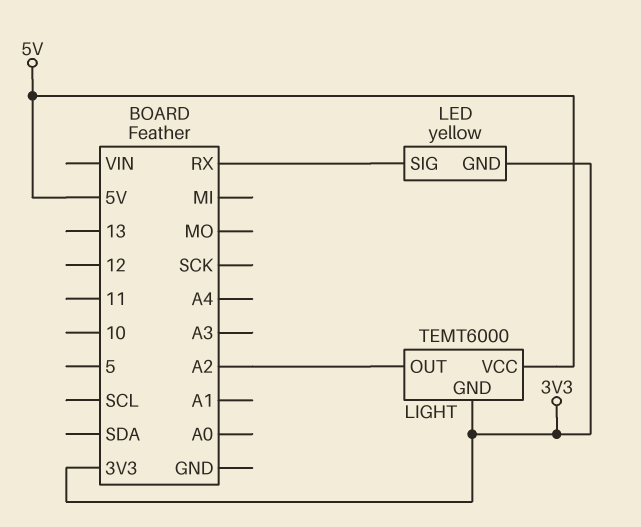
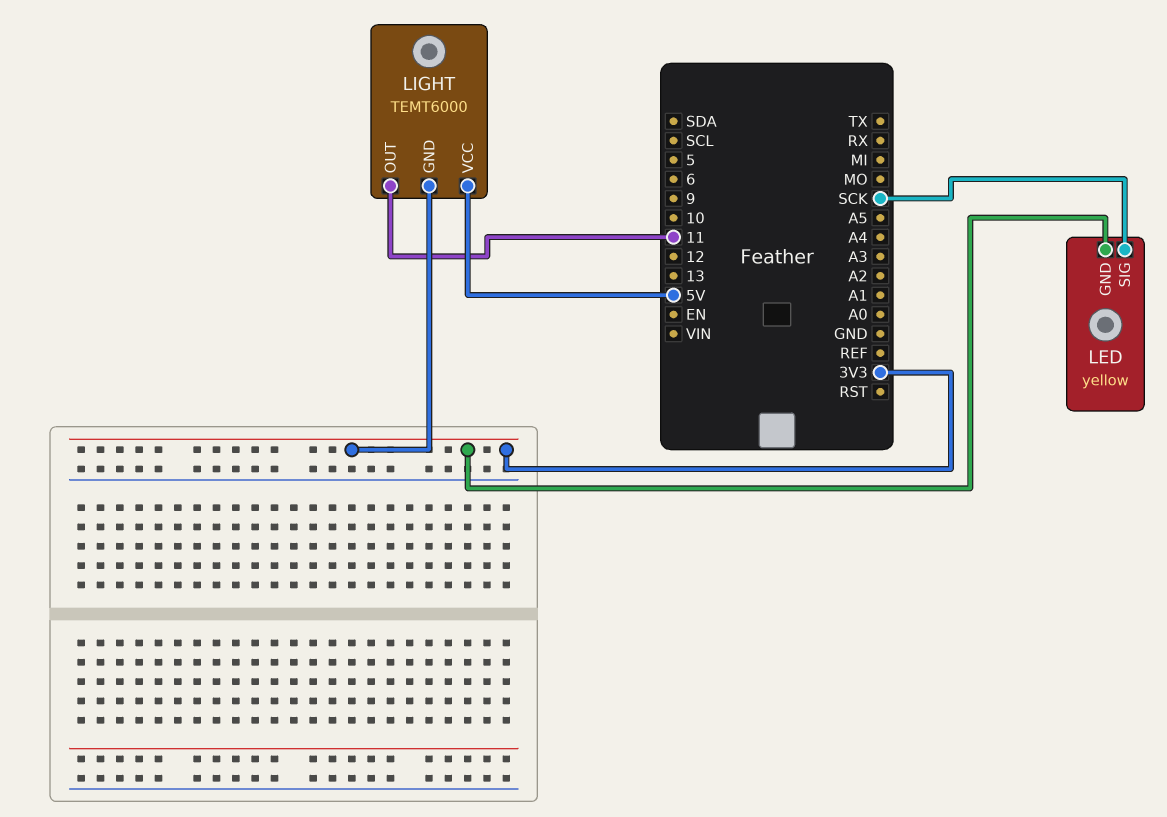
LED pin SIG: RX -> SCK
LIGHT pin OUT: A2 -> 11

